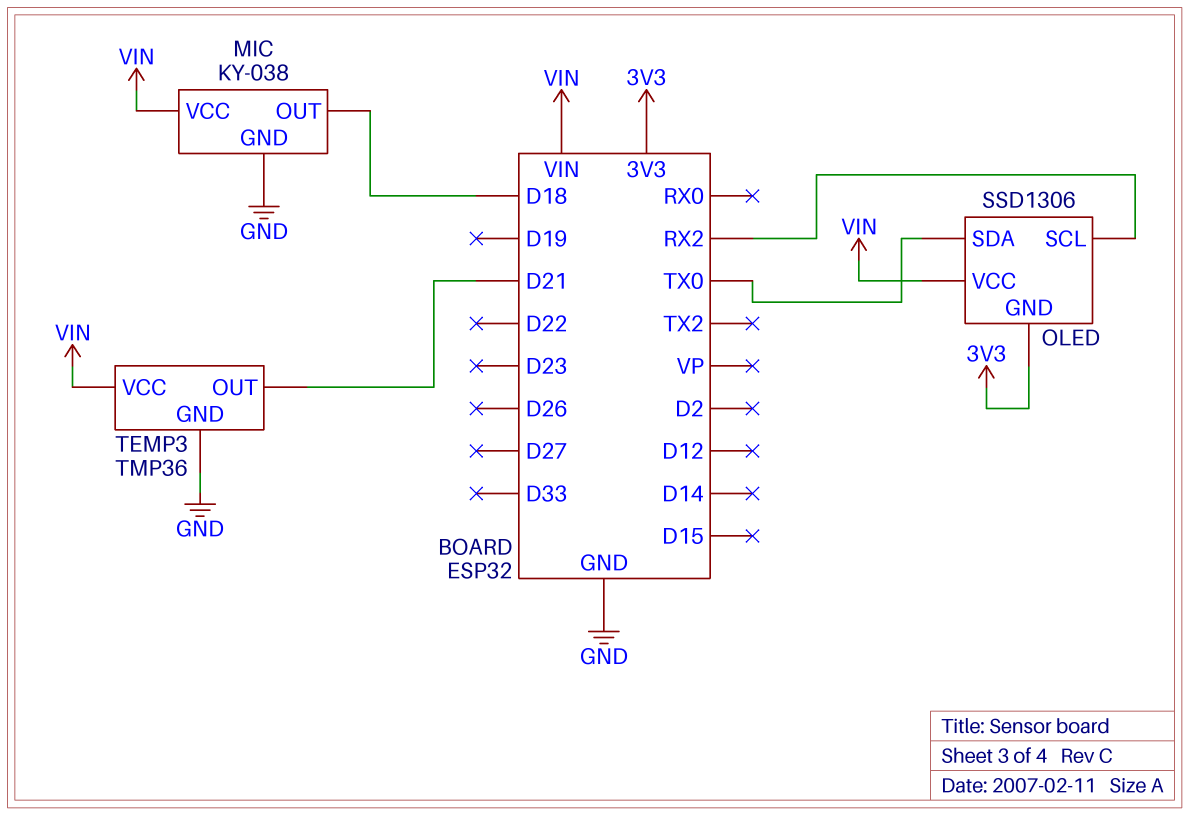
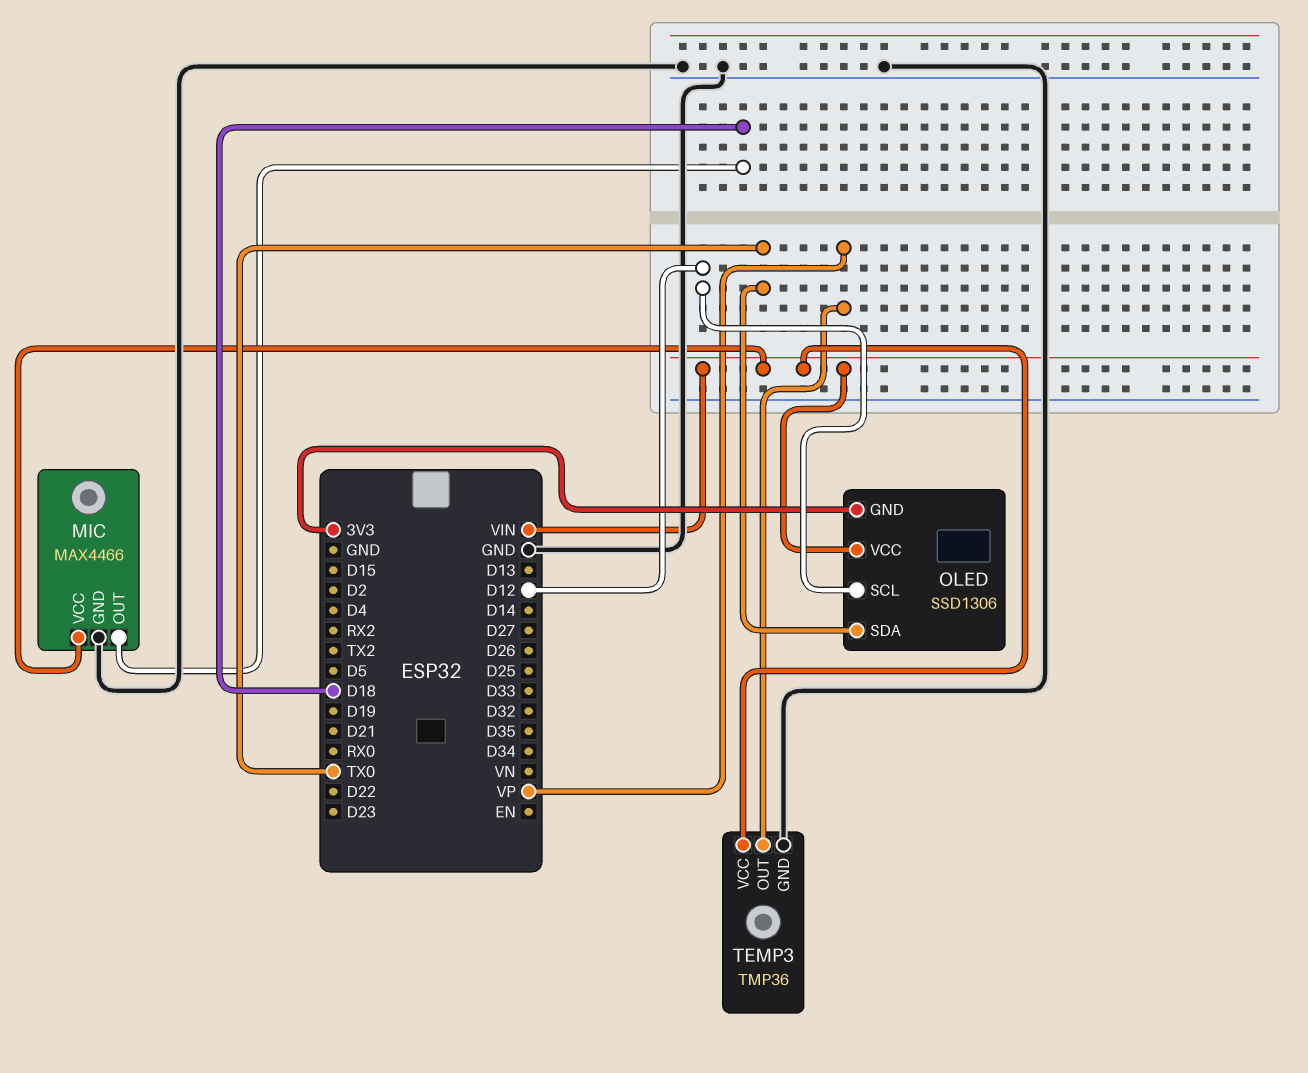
MIC: KY-038 -> MAX4466
OLED pin SCL: RX2 -> D12
TEMP3 pin OUT: D21 -> VP

